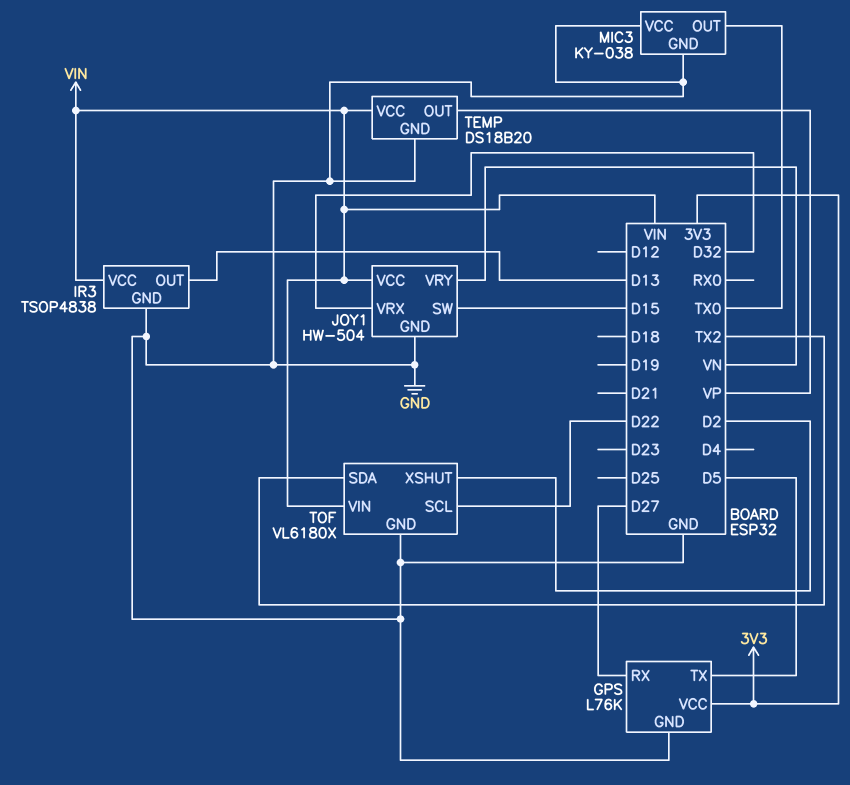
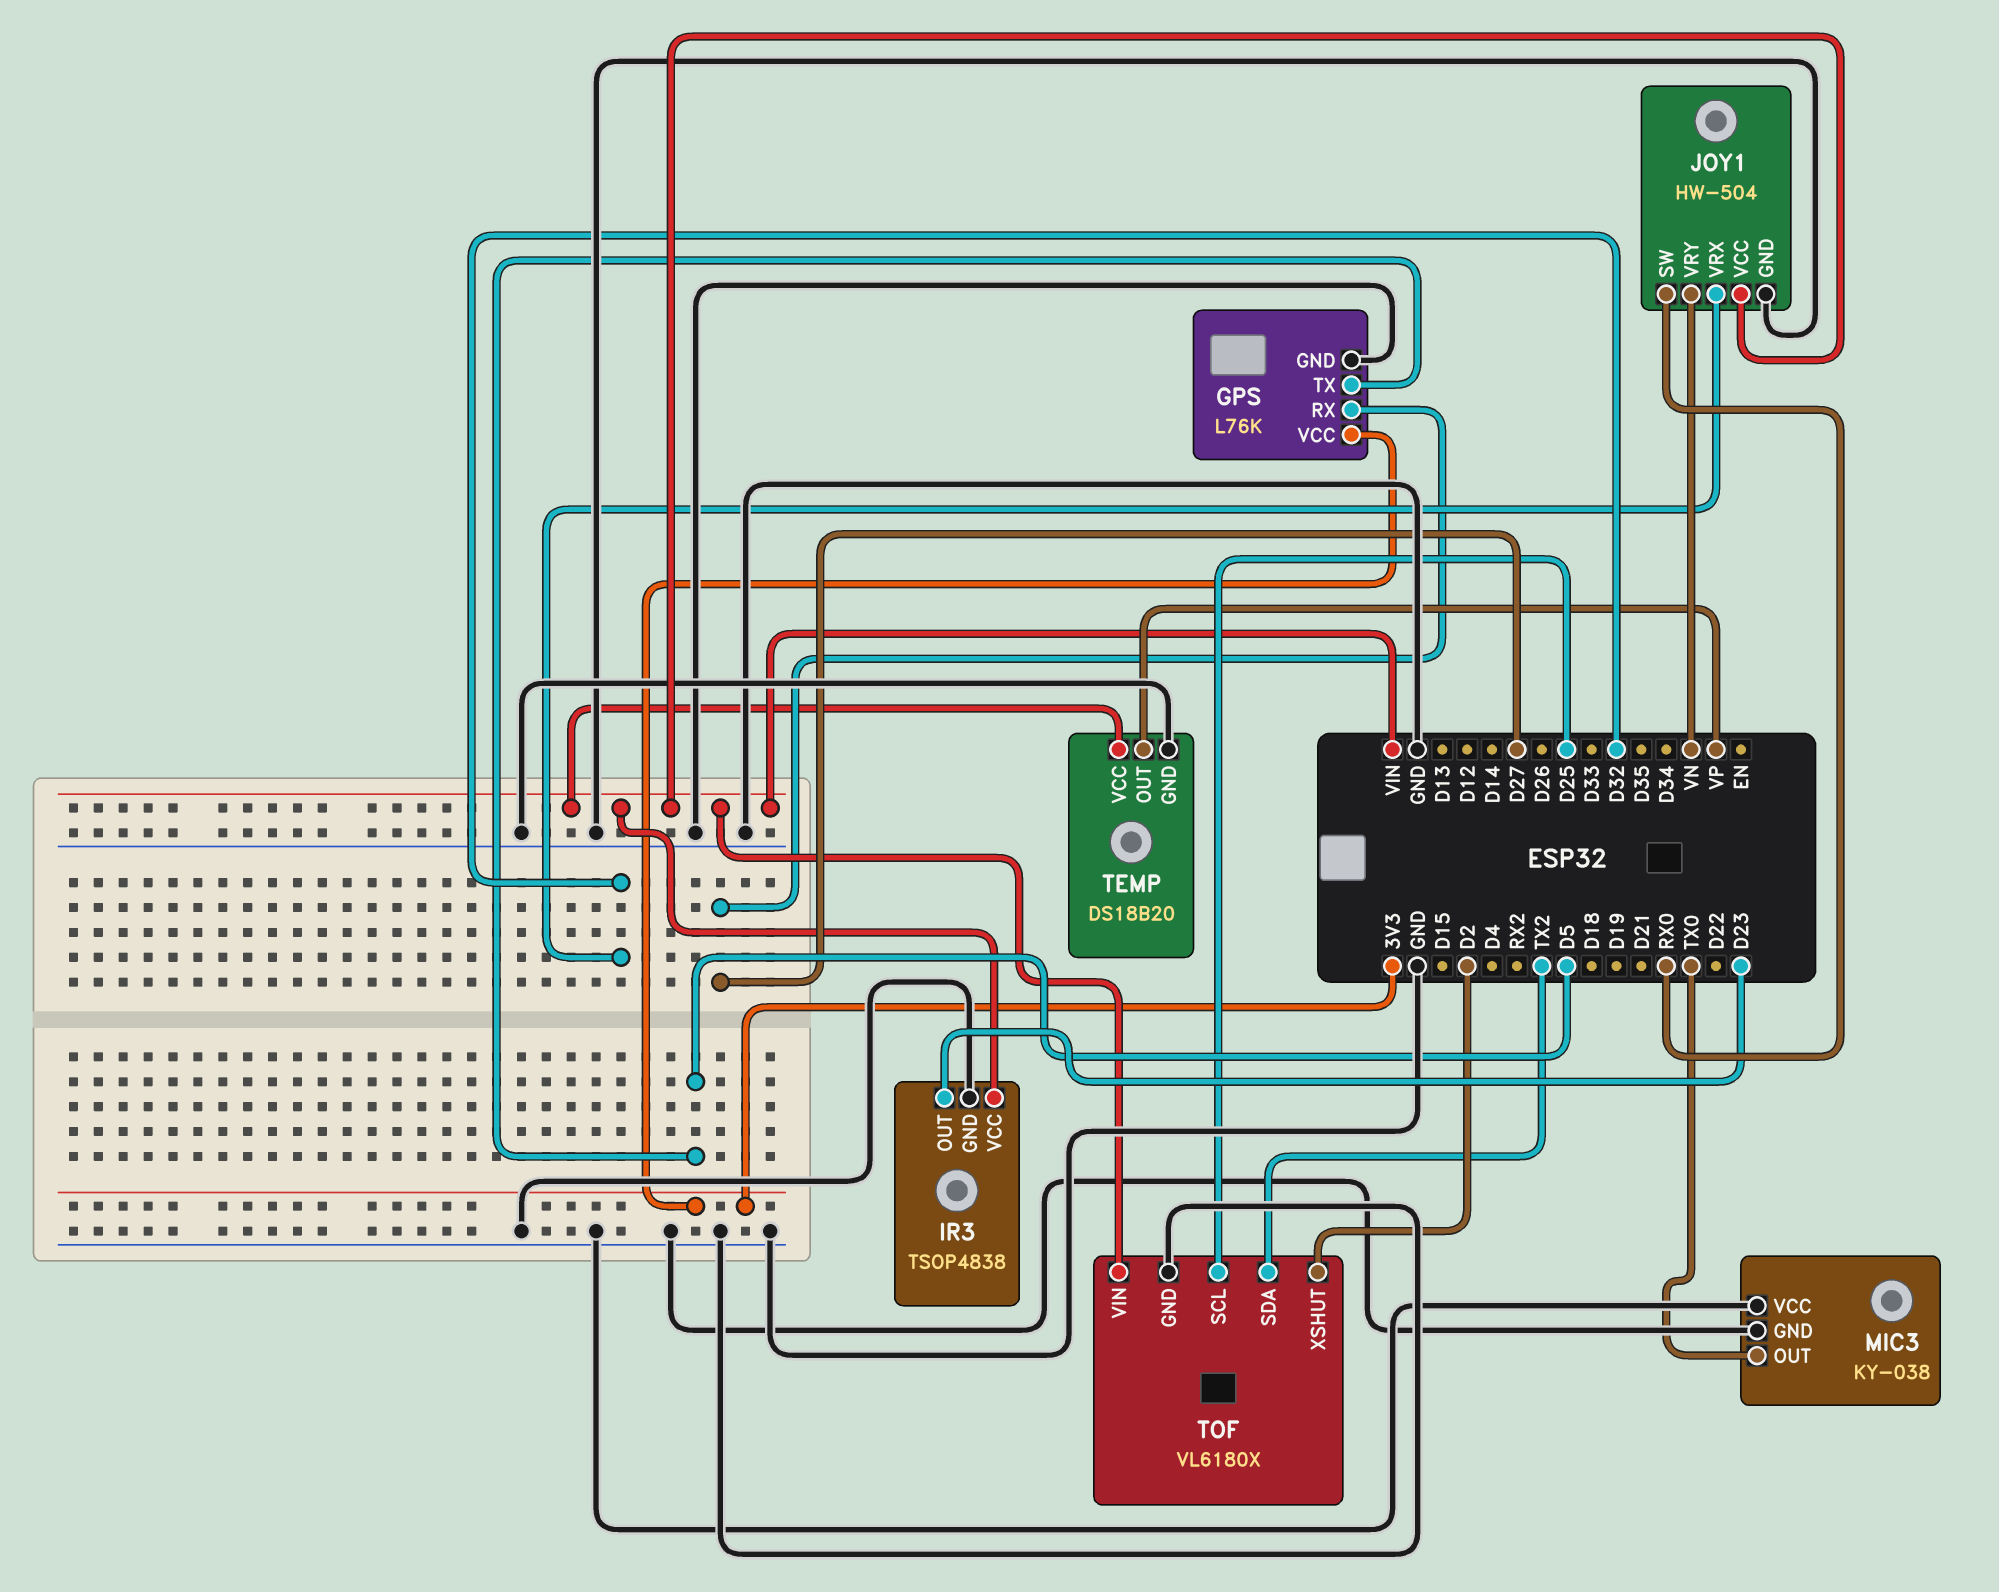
IR3 pin OUT: D13 -> D23
JOY1 pin SW: D15 -> RX0
TOF pin SCL: D22 -> D25

